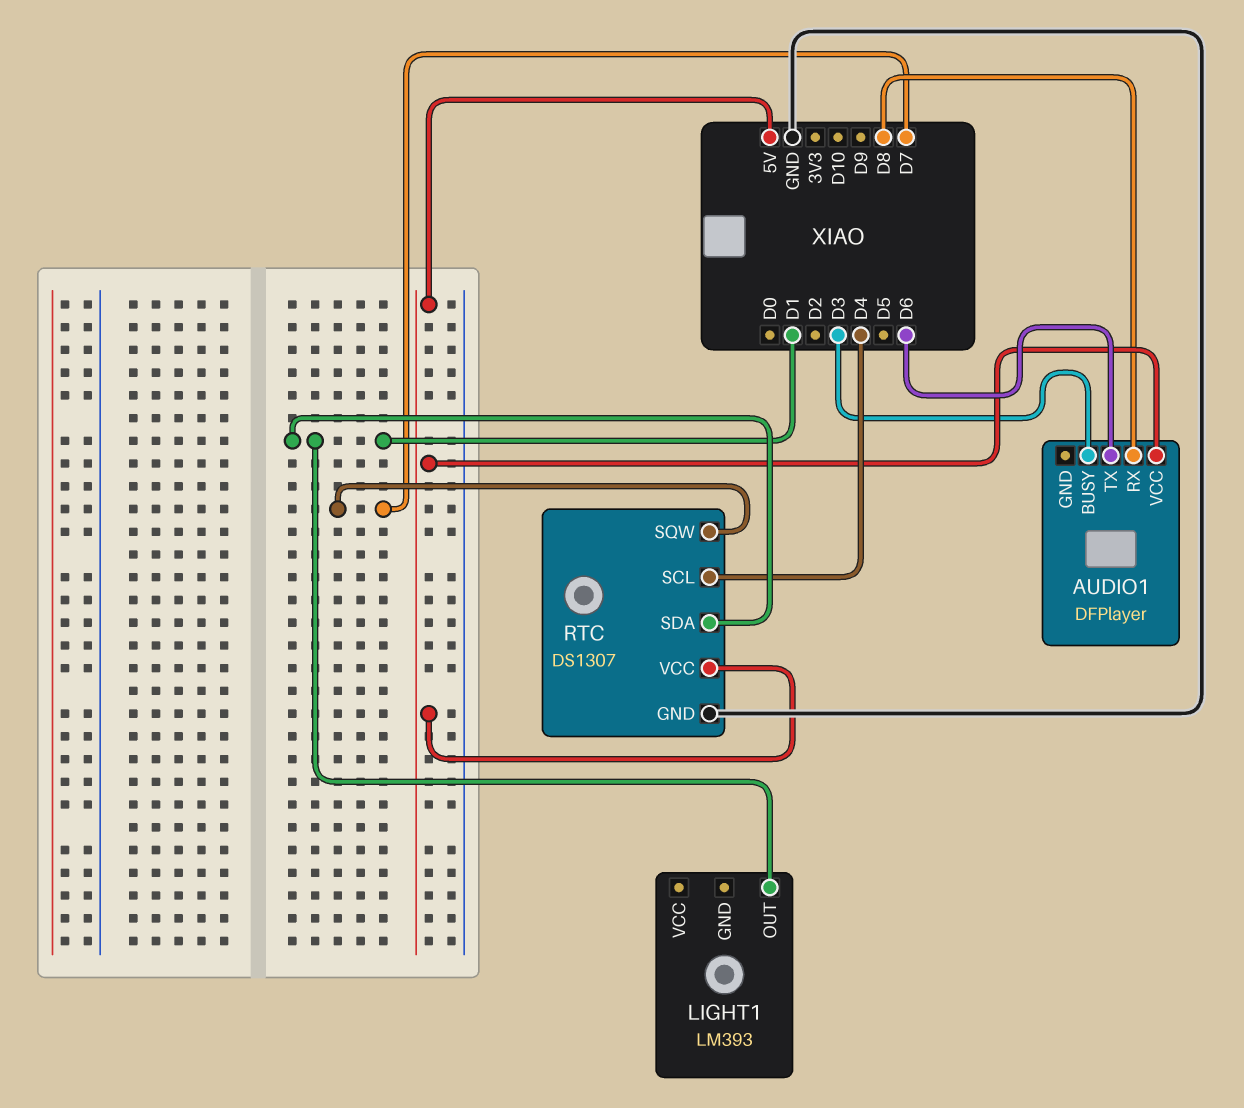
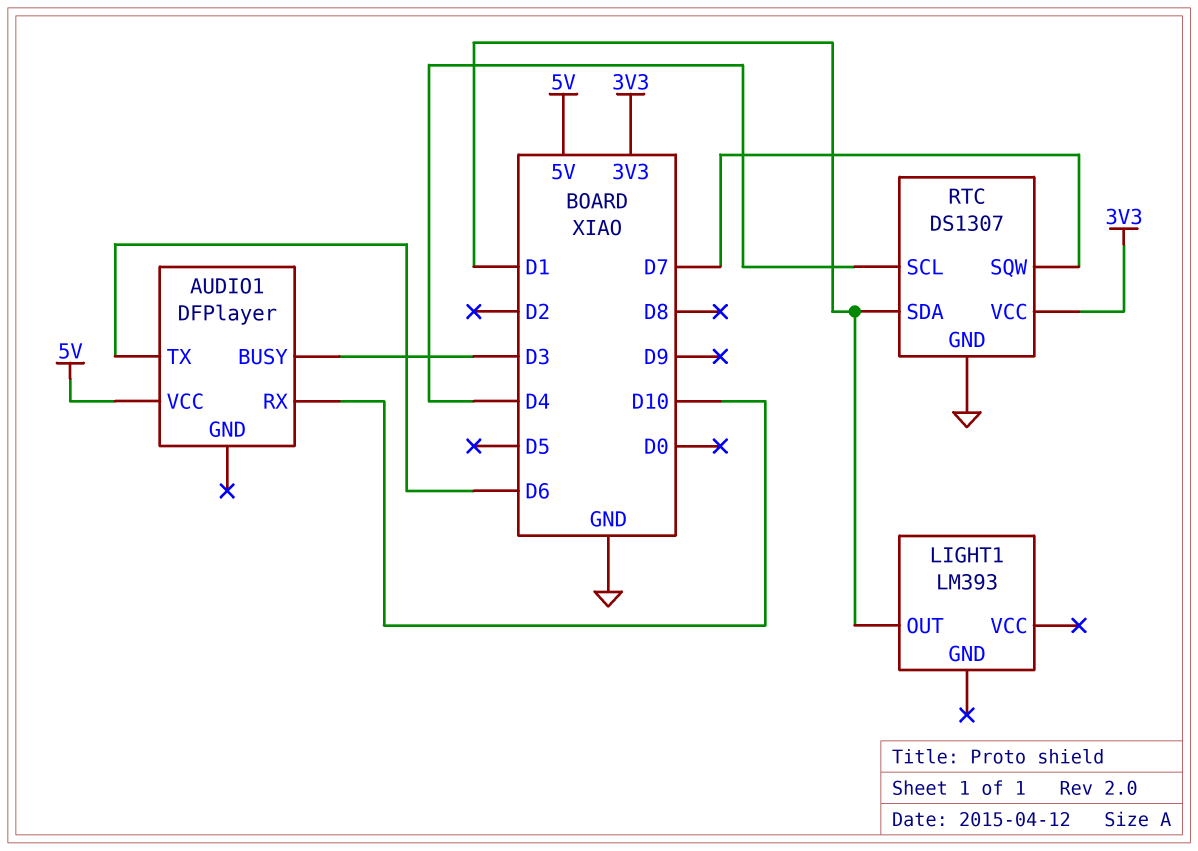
AUDIO1 pin RX: D8 -> D10
RTC pin VCC: 5V -> 3V3

